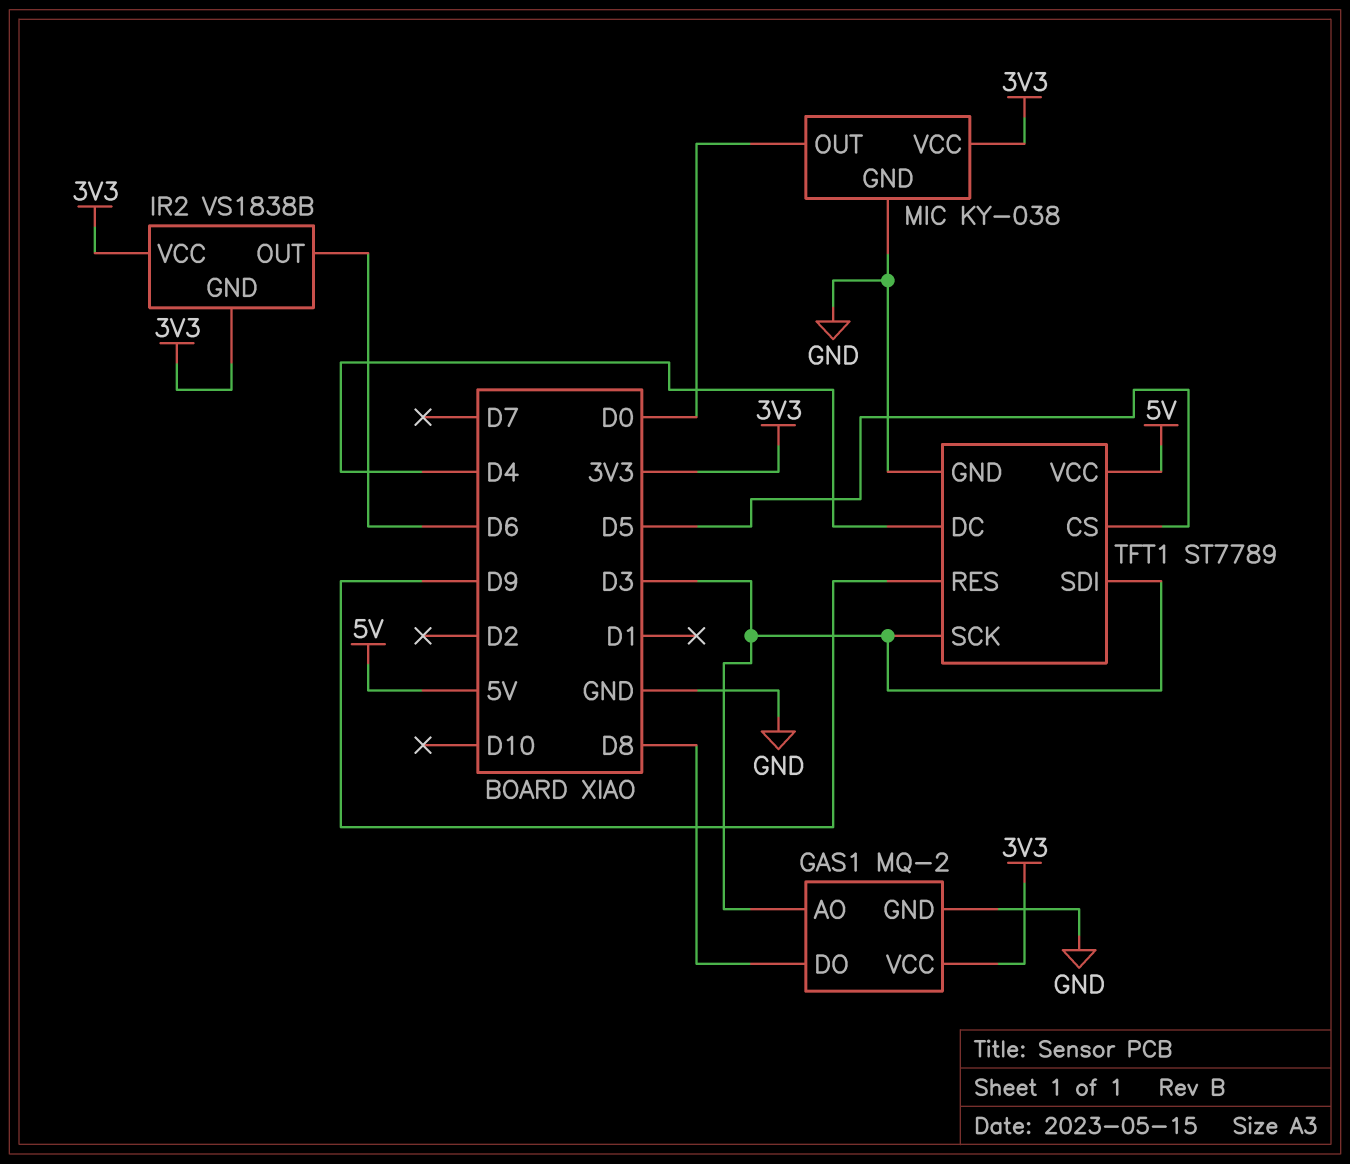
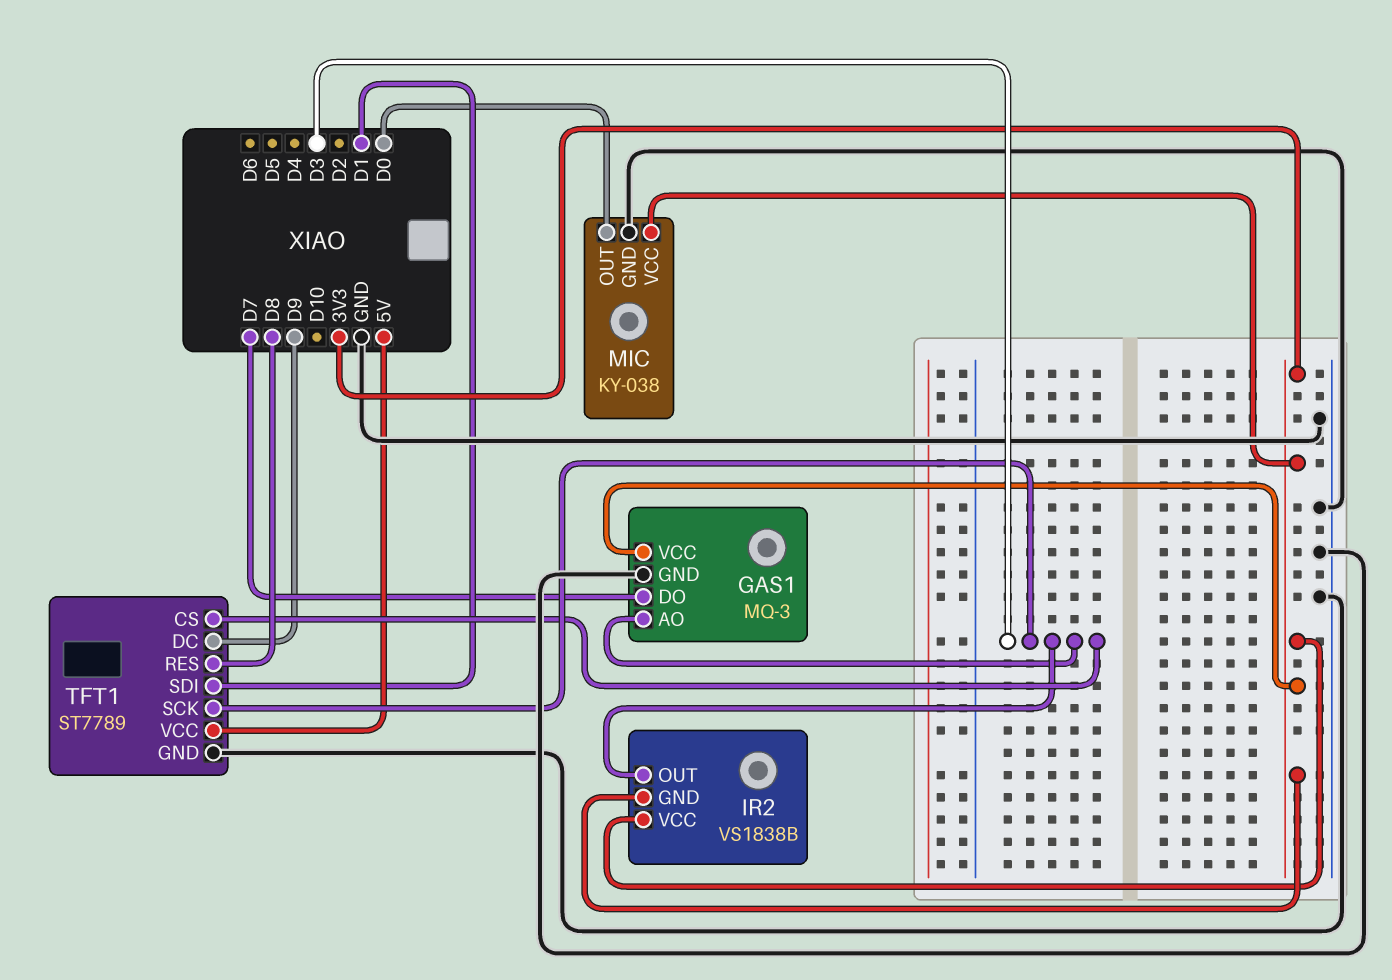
GAS1: MQ-2 -> MQ-3
GAS1 pin DO: D8 -> D7
IR2 pin OUT: D6 -> D3
TFT1 pin CS: D5 -> D3
TFT1 pin DC: D4 -> D9
TFT1 pin RES: D9 -> D8
TFT1 pin SDI: D3 -> D1

